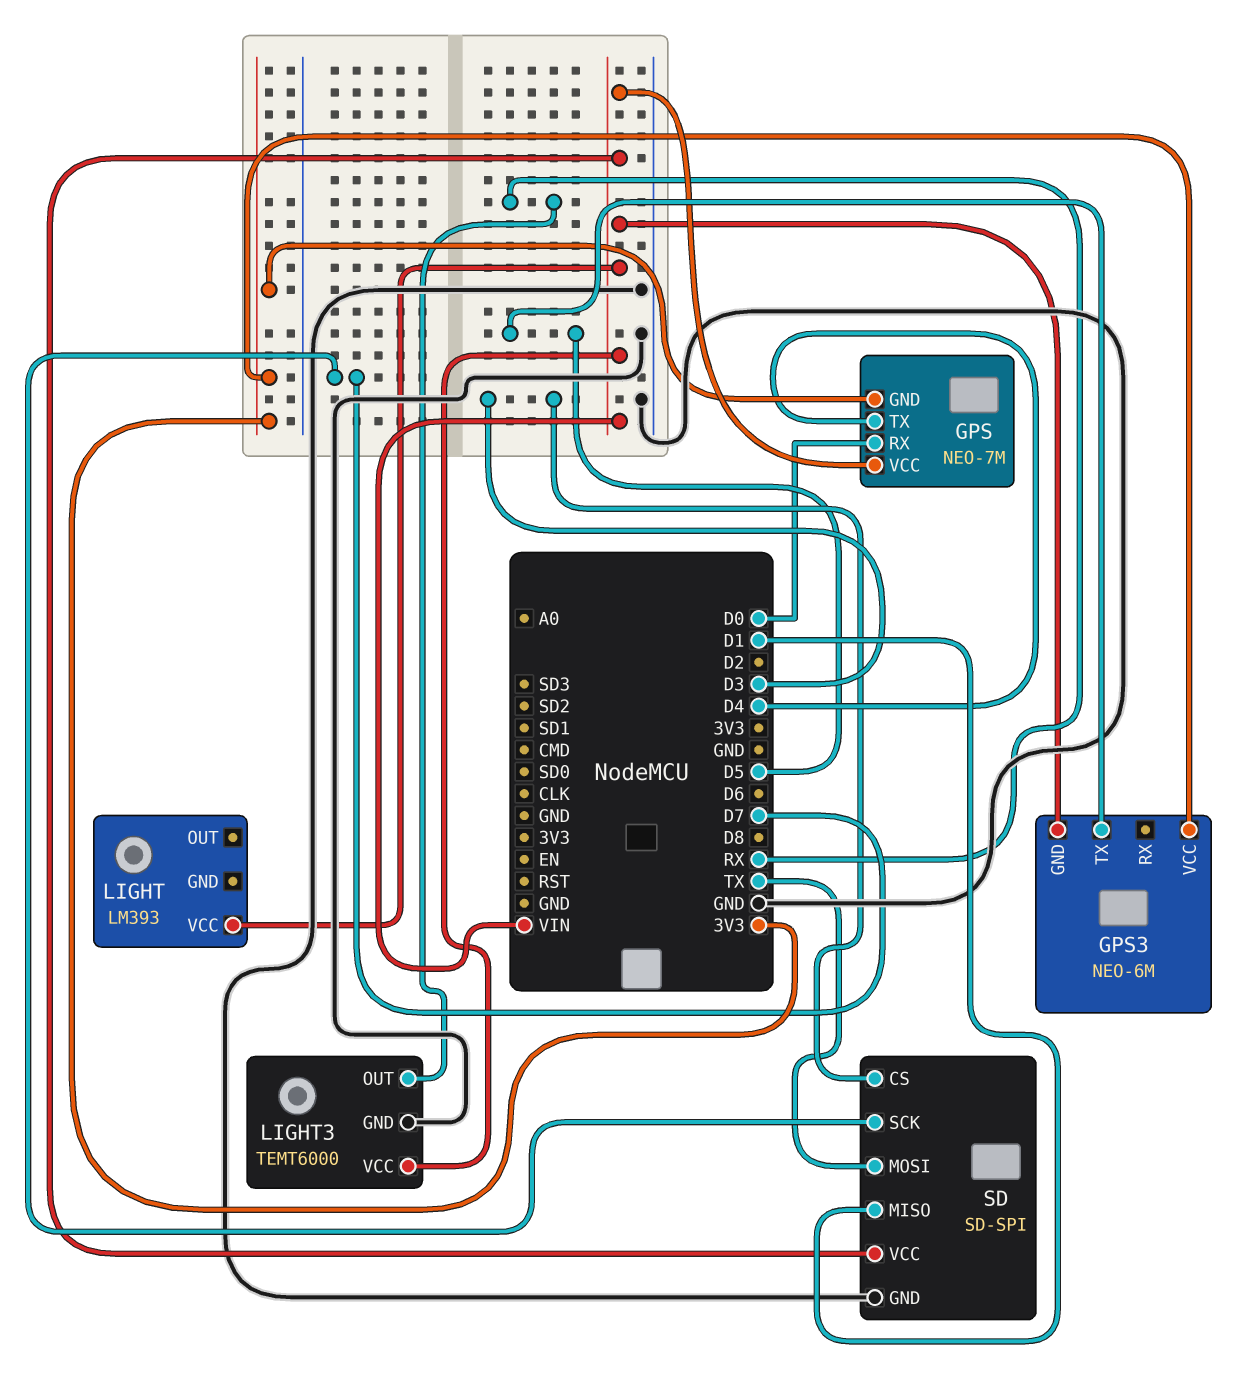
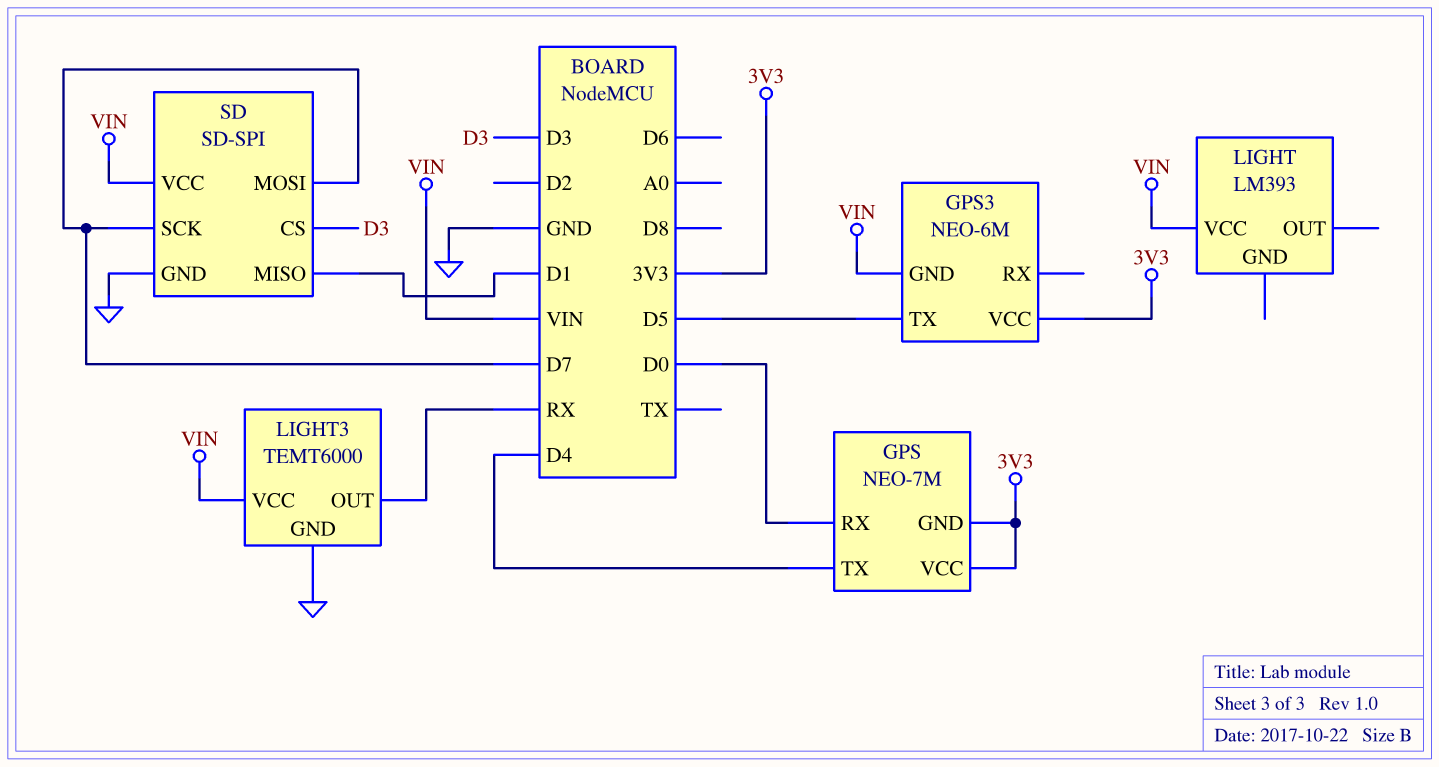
GPS pin VCC: VIN -> 3V3
SD pin MOSI: TX -> D7

